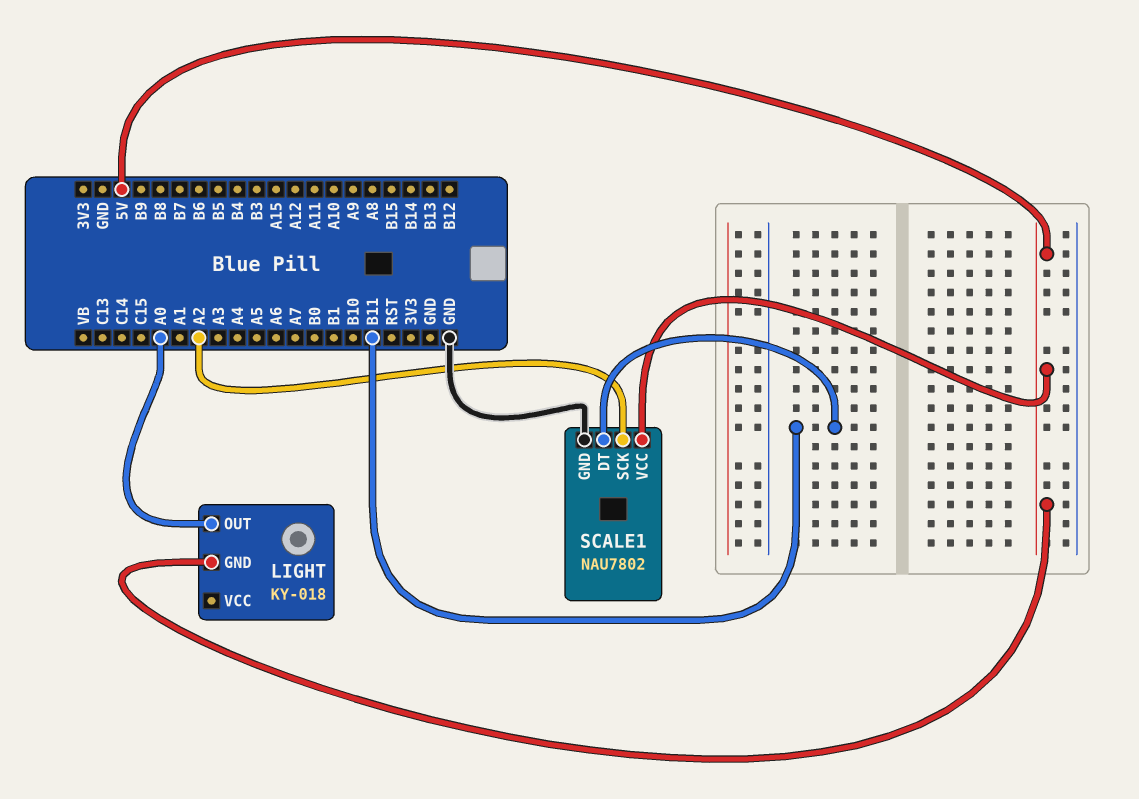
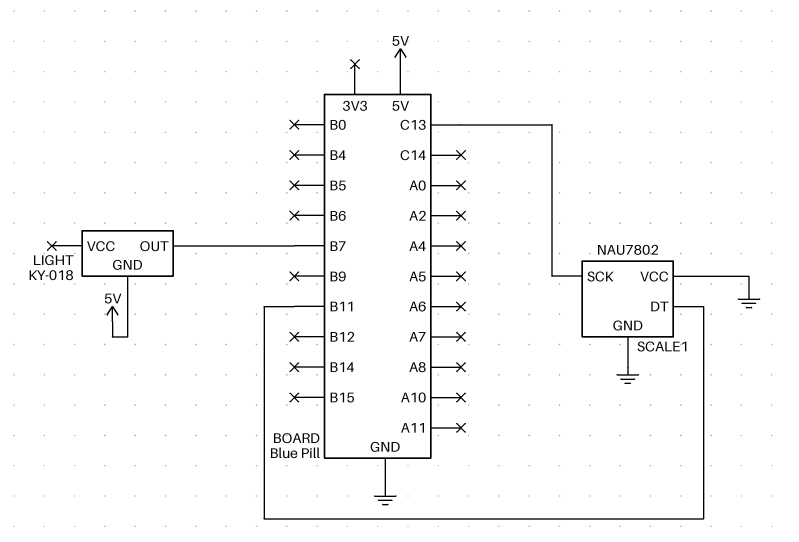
LIGHT pin OUT: A0 -> B7
SCALE1 pin SCK: A2 -> C13
SCALE1 pin VCC: 5V -> GND

